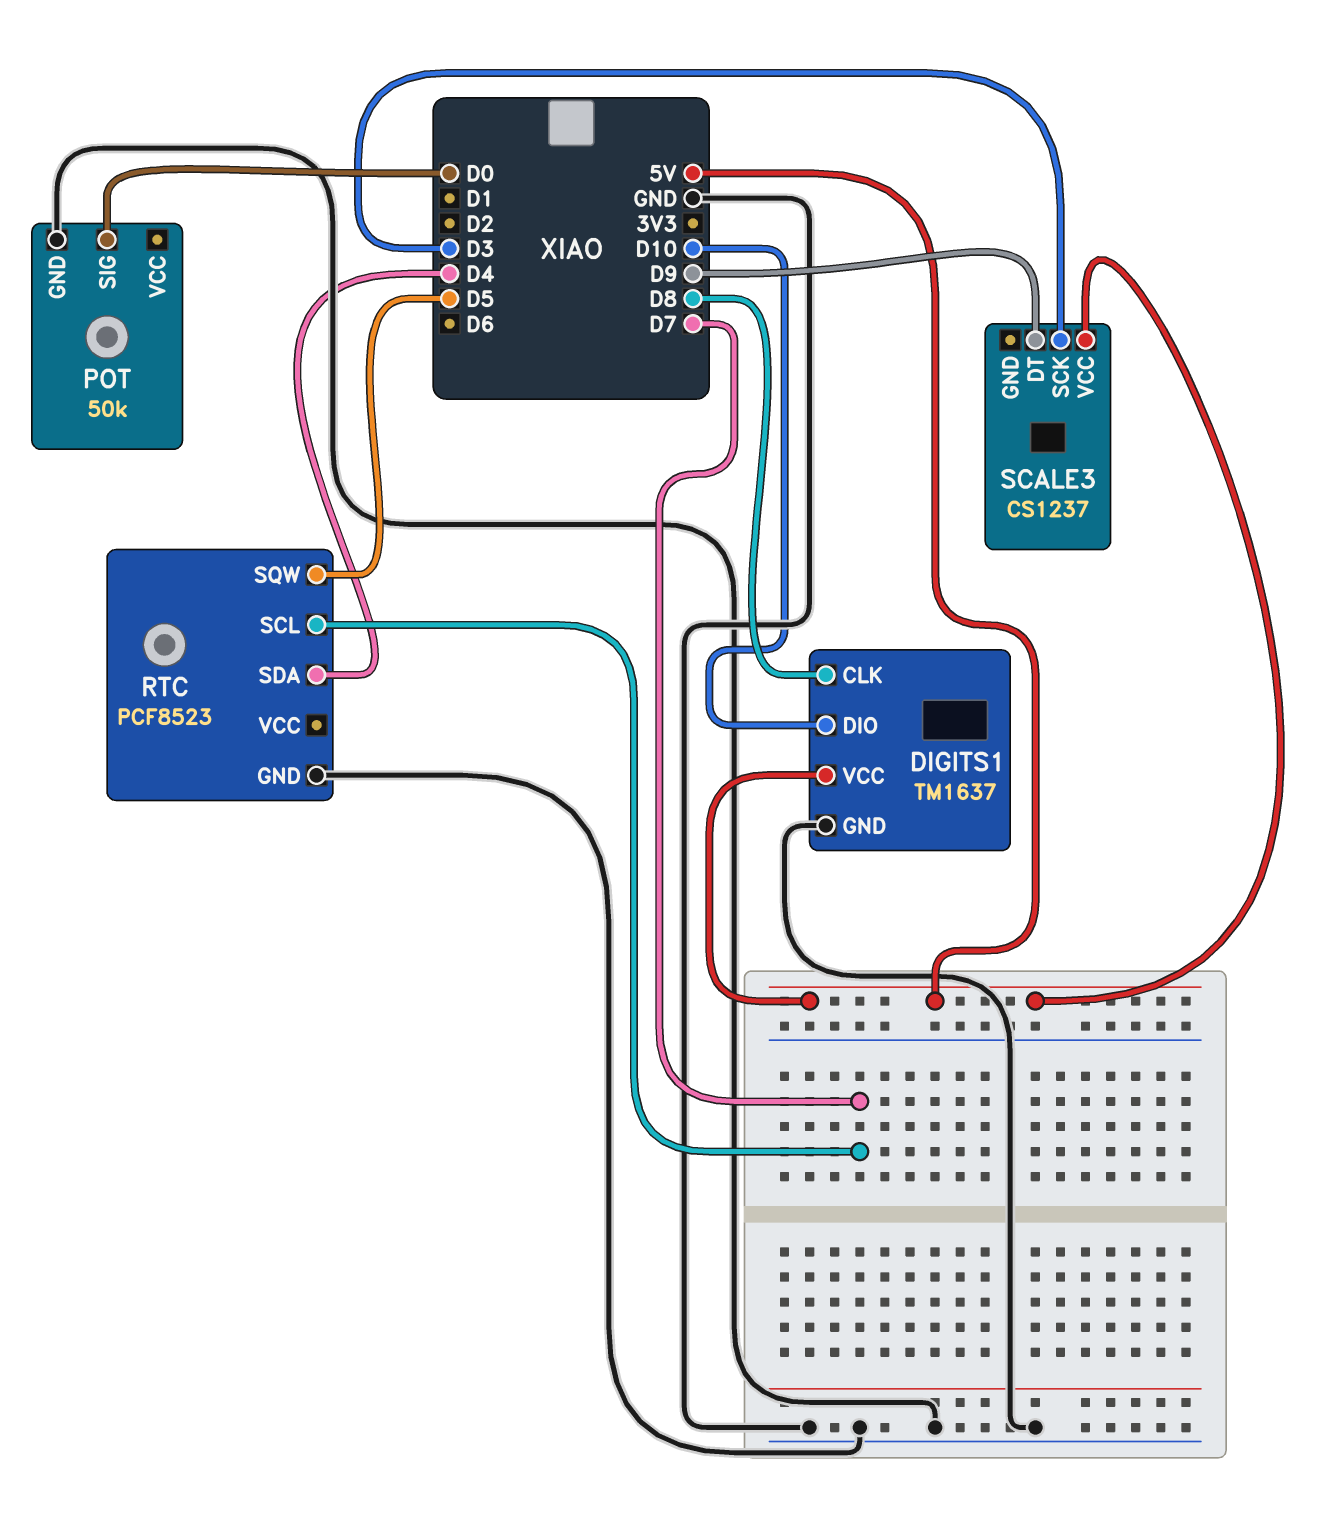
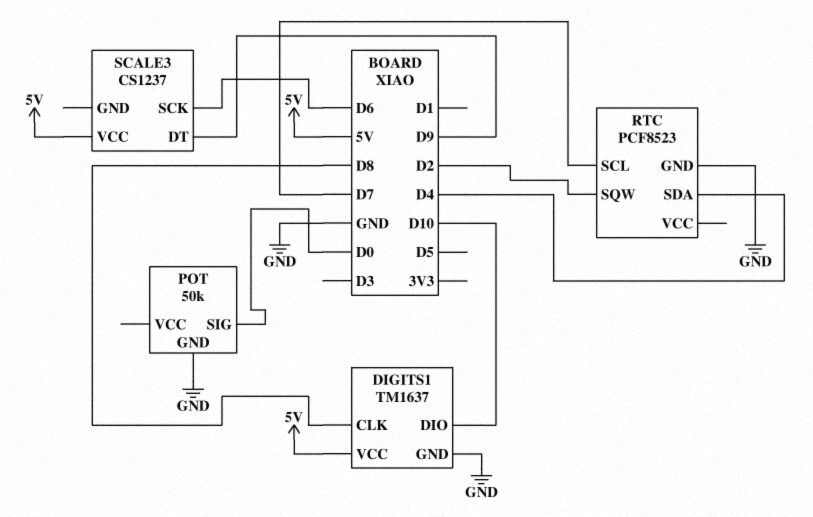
RTC pin SQW: D5 -> D2
SCALE3 pin SCK: D3 -> D6

